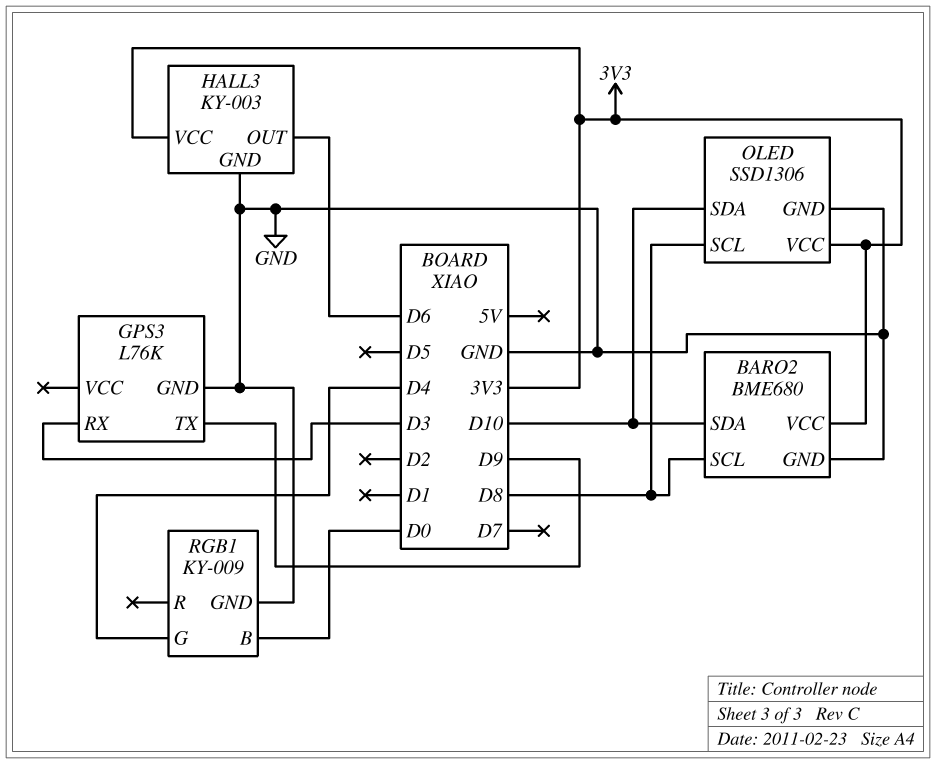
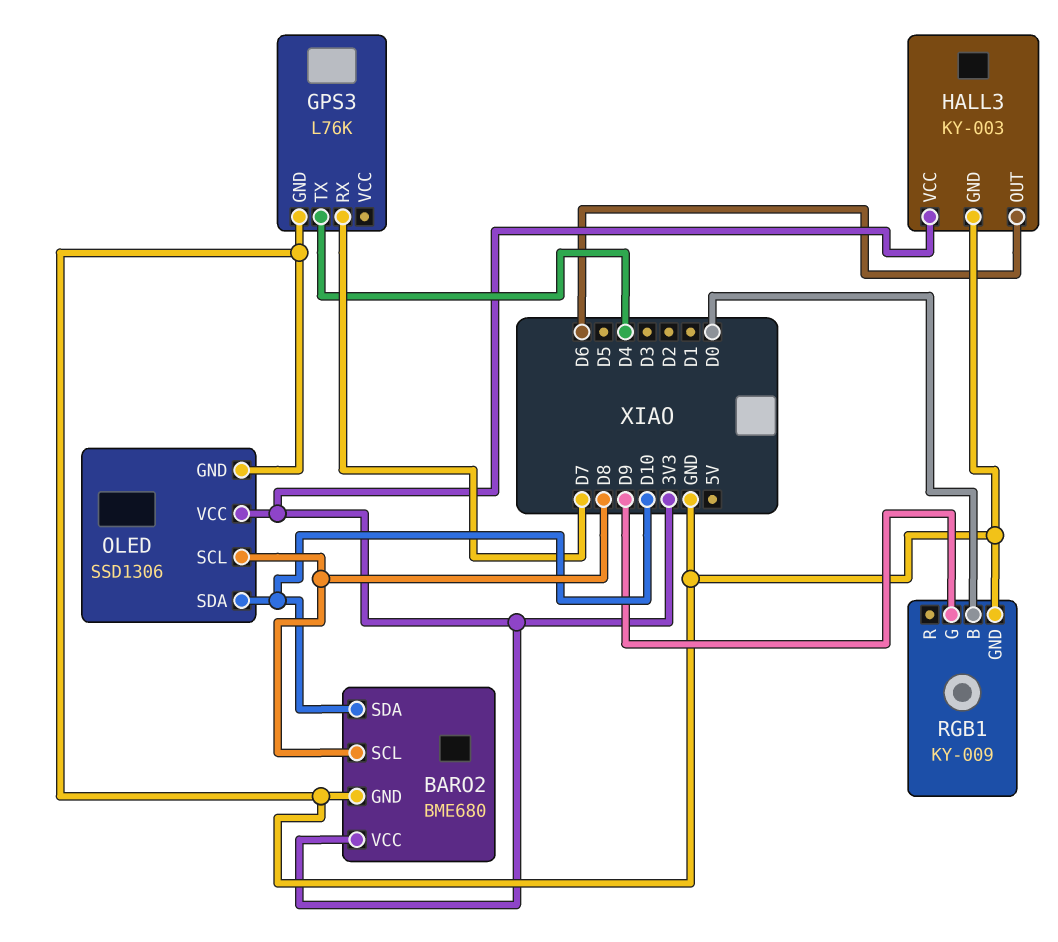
GPS3 pin RX: D3 -> D7
GPS3 pin TX: D9 -> D4
RGB1 pin G: D4 -> D9

